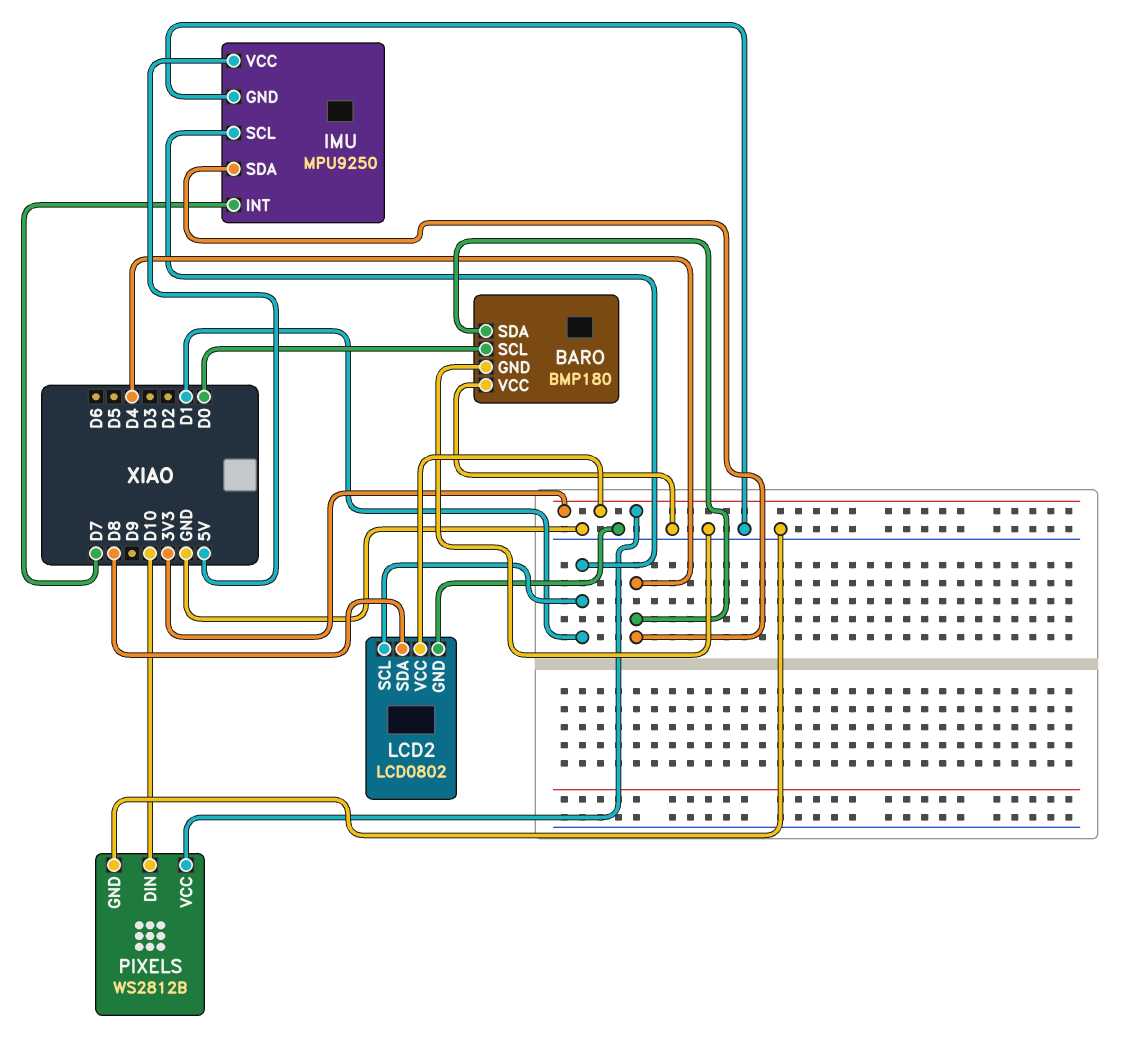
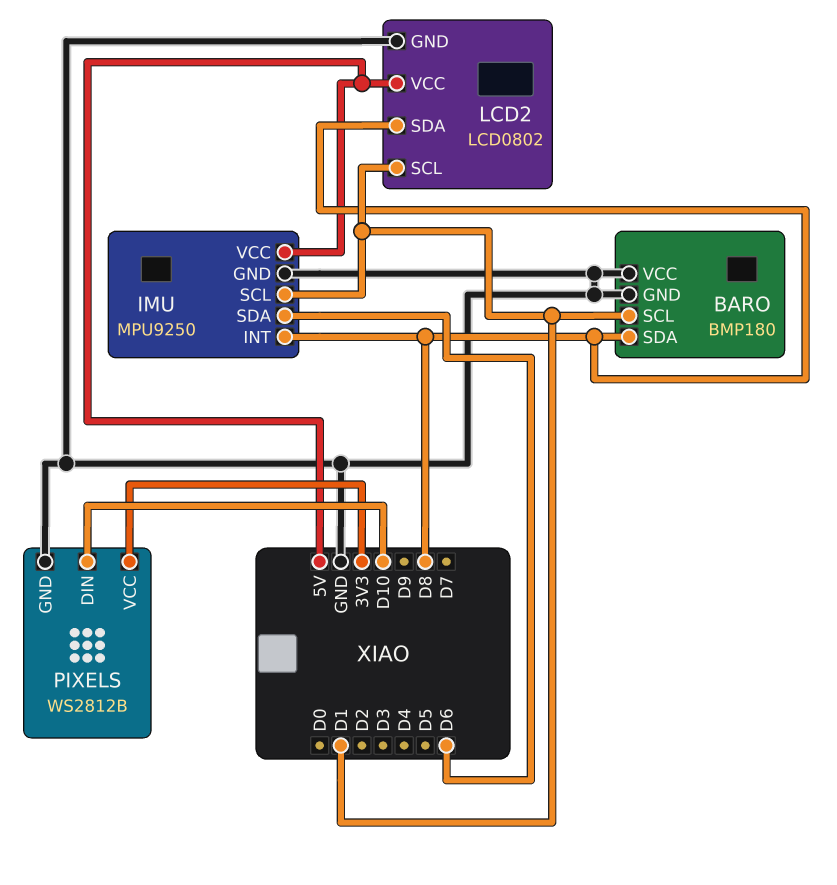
BARO pin SCL: D0 -> D1
BARO pin SDA: D4 -> D8
IMU pin INT: D7 -> D8
IMU pin SDA: D4 -> D6
LCD2 pin VCC: 3V3 -> 5V

